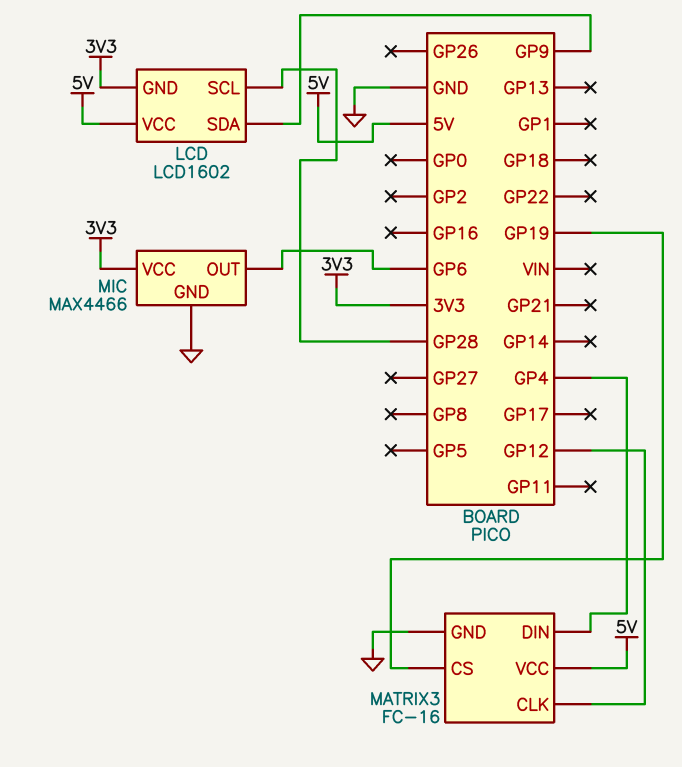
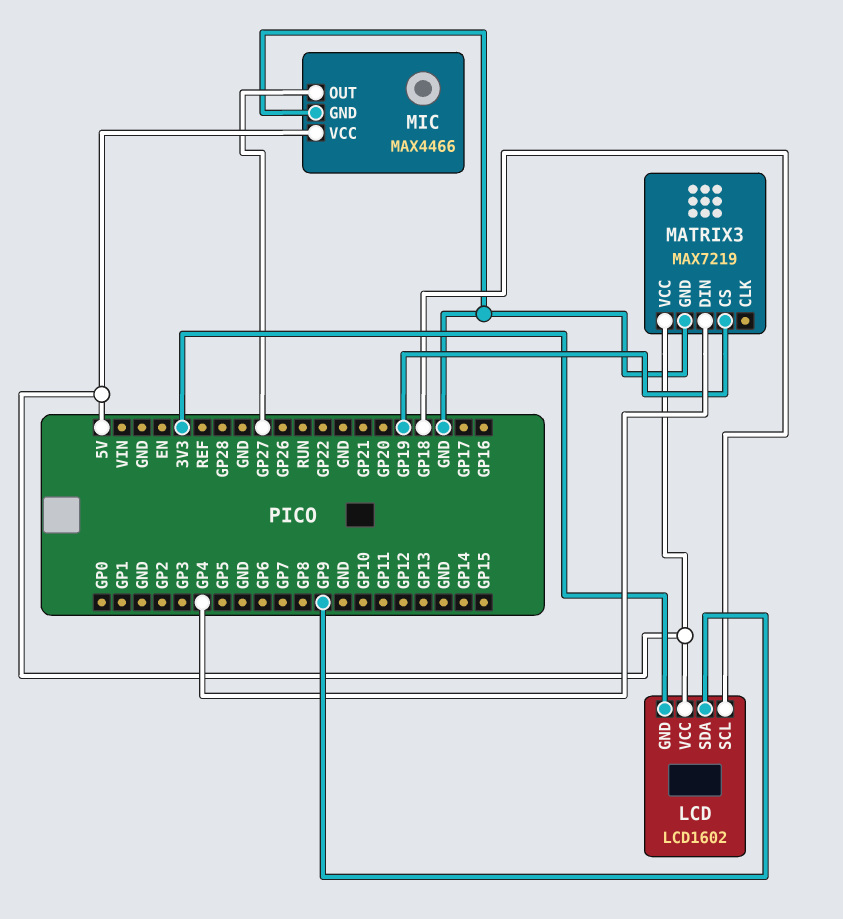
LCD pin SCL: GP28 -> GP18
MATRIX3: FC-16 -> MAX7219
MATRIX3 pin CLK: GP12 -> none
MIC pin OUT: GP6 -> GP27
MIC pin VCC: 3V3 -> 5V

